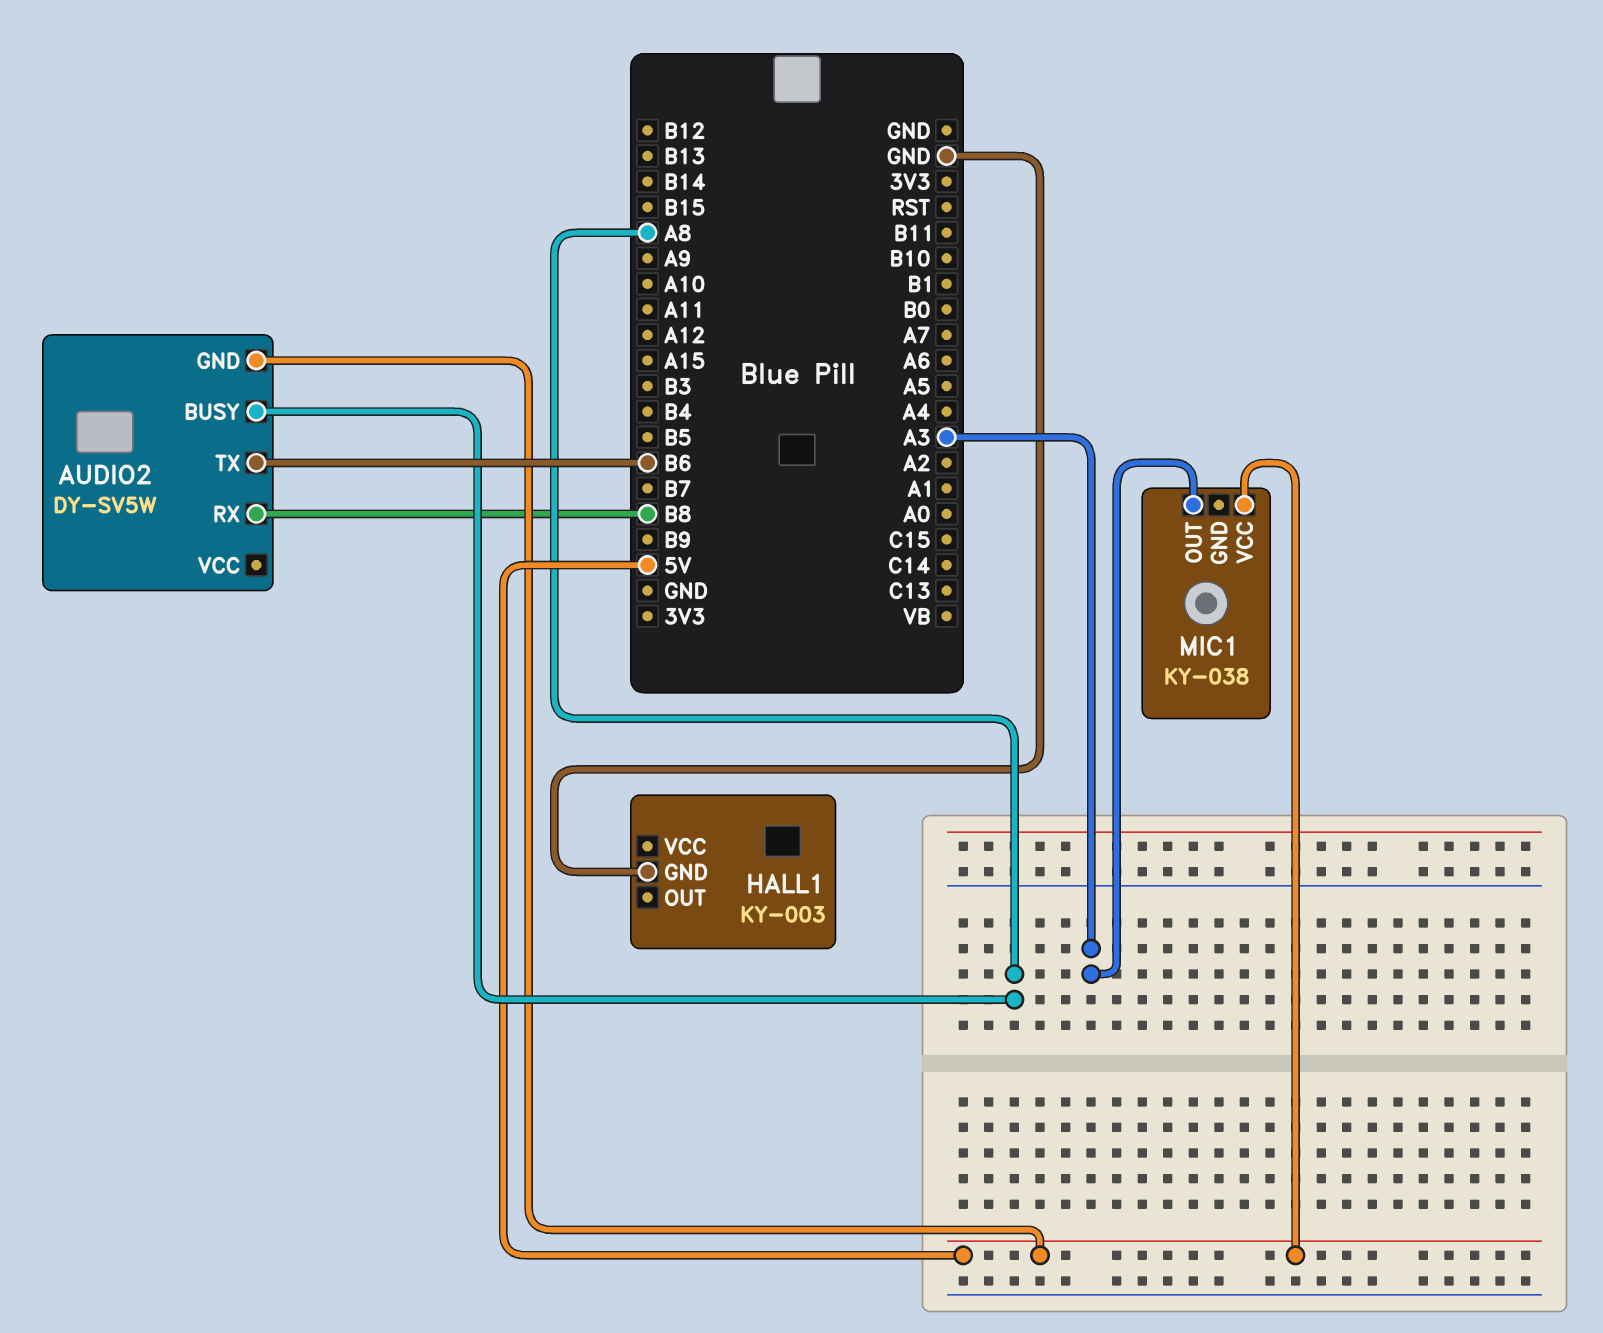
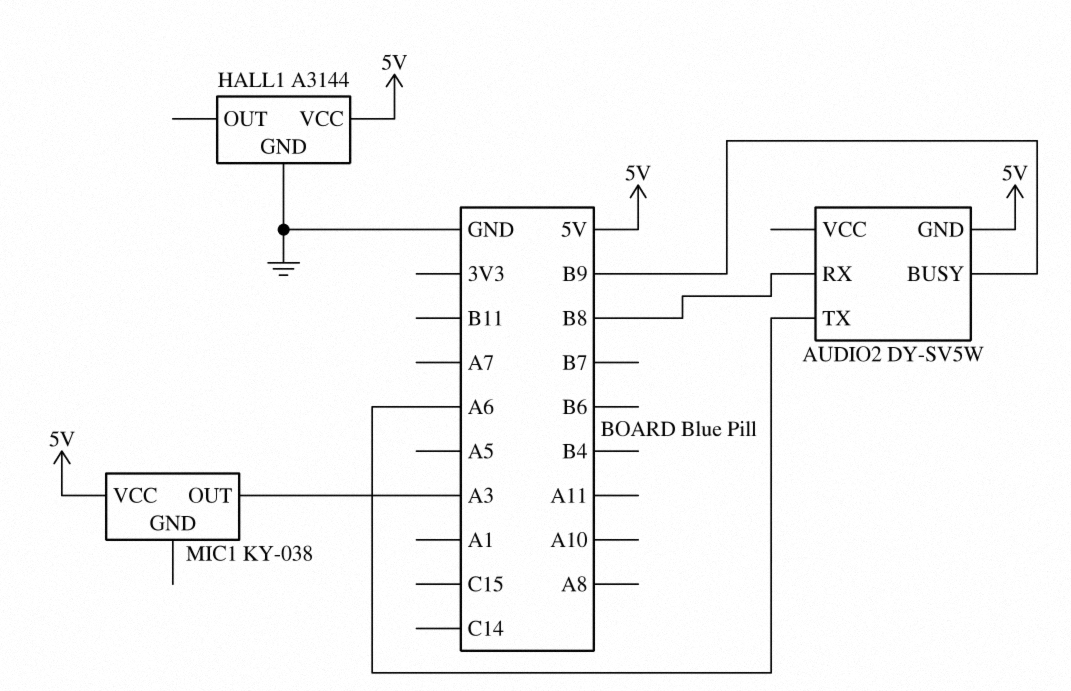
AUDIO2 pin BUSY: A8 -> B9
AUDIO2 pin TX: B6 -> A6
HALL1: KY-003 -> A3144
HALL1 pin VCC: none -> 5V

